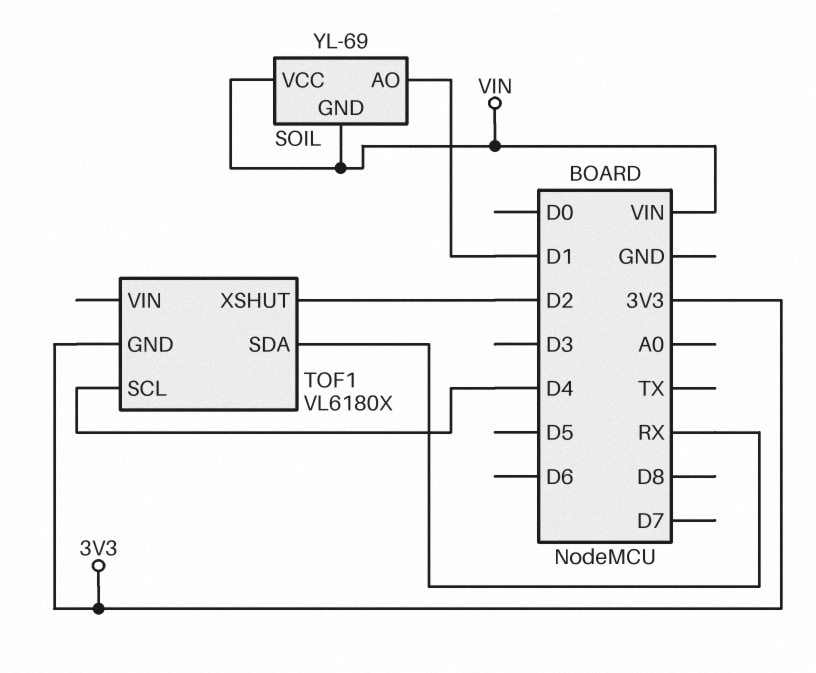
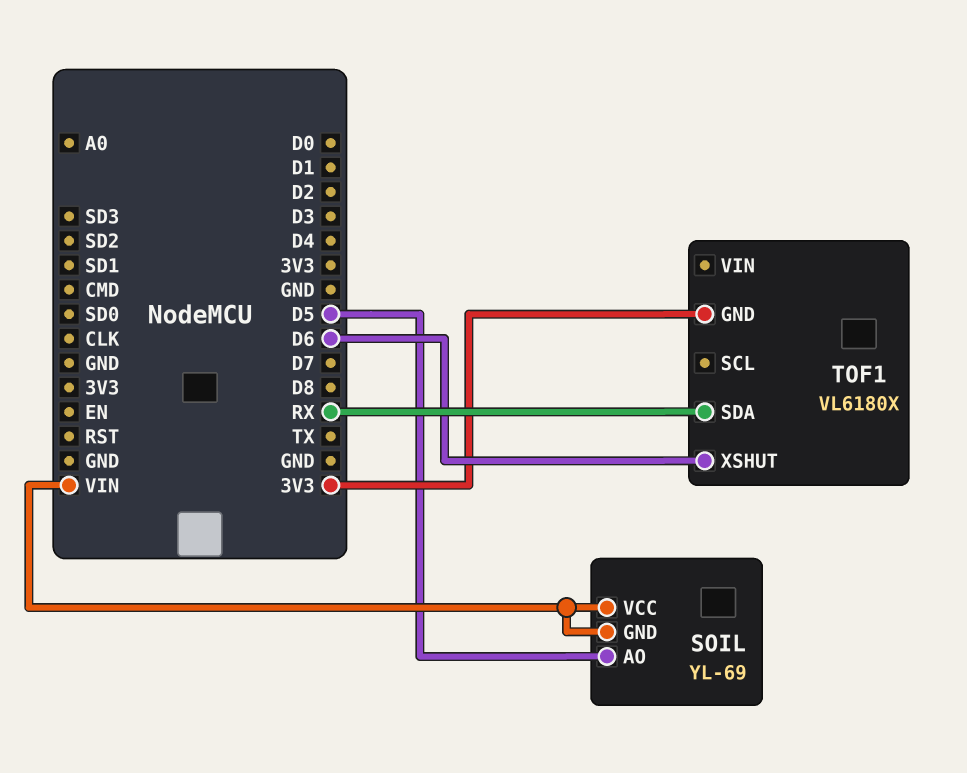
SOIL pin AO: D1 -> D5
TOF1 pin SCL: D4 -> none
TOF1 pin XSHUT: D2 -> D6

